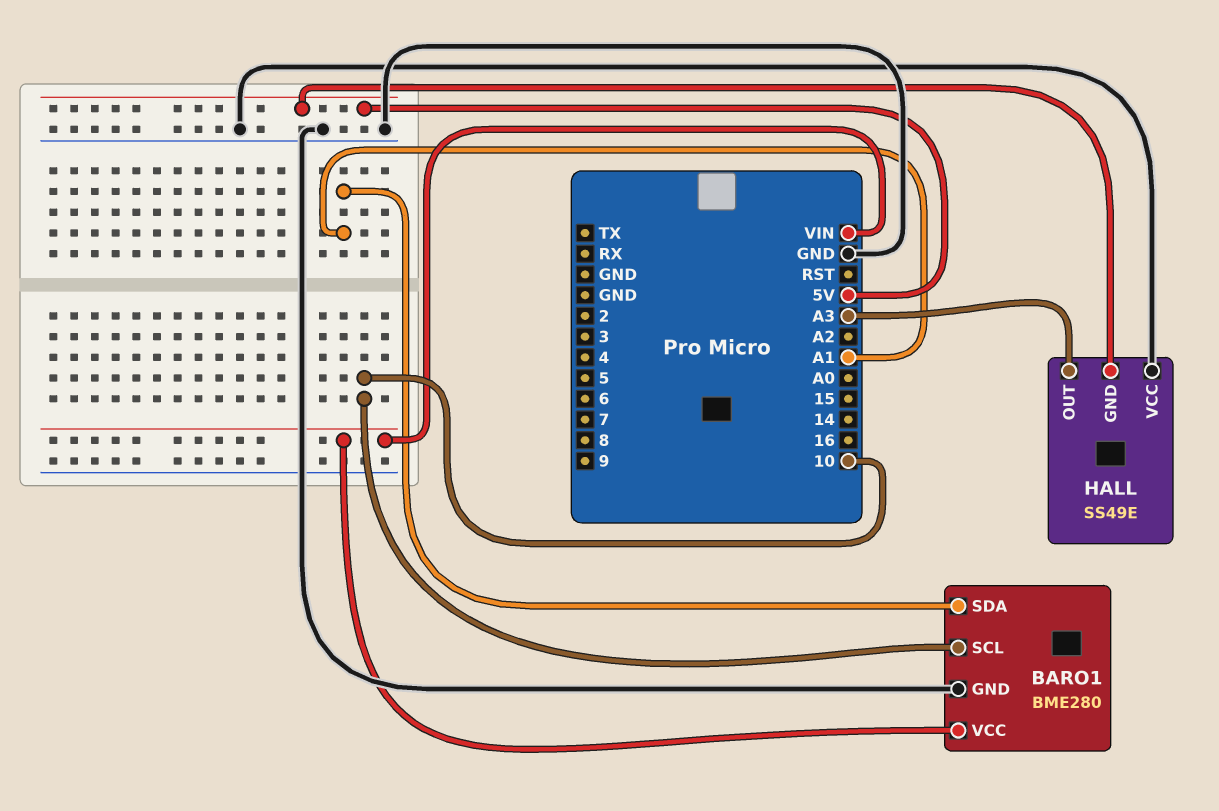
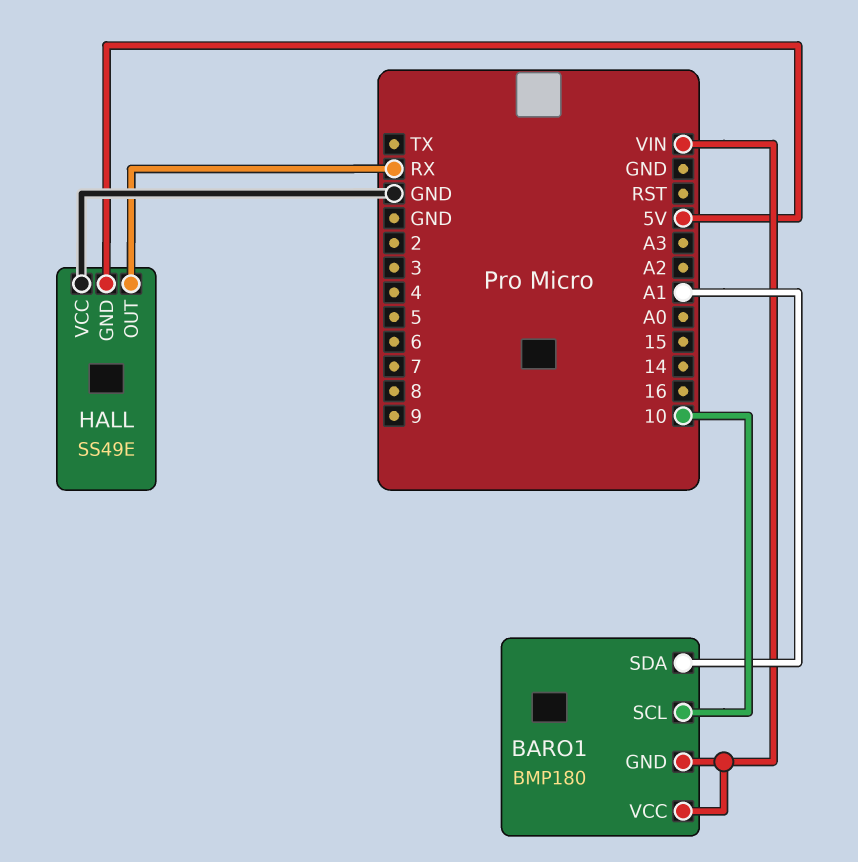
BARO1: BME280 -> BMP180
BARO1 pin GND: GND -> VIN
HALL pin OUT: A3 -> RX

